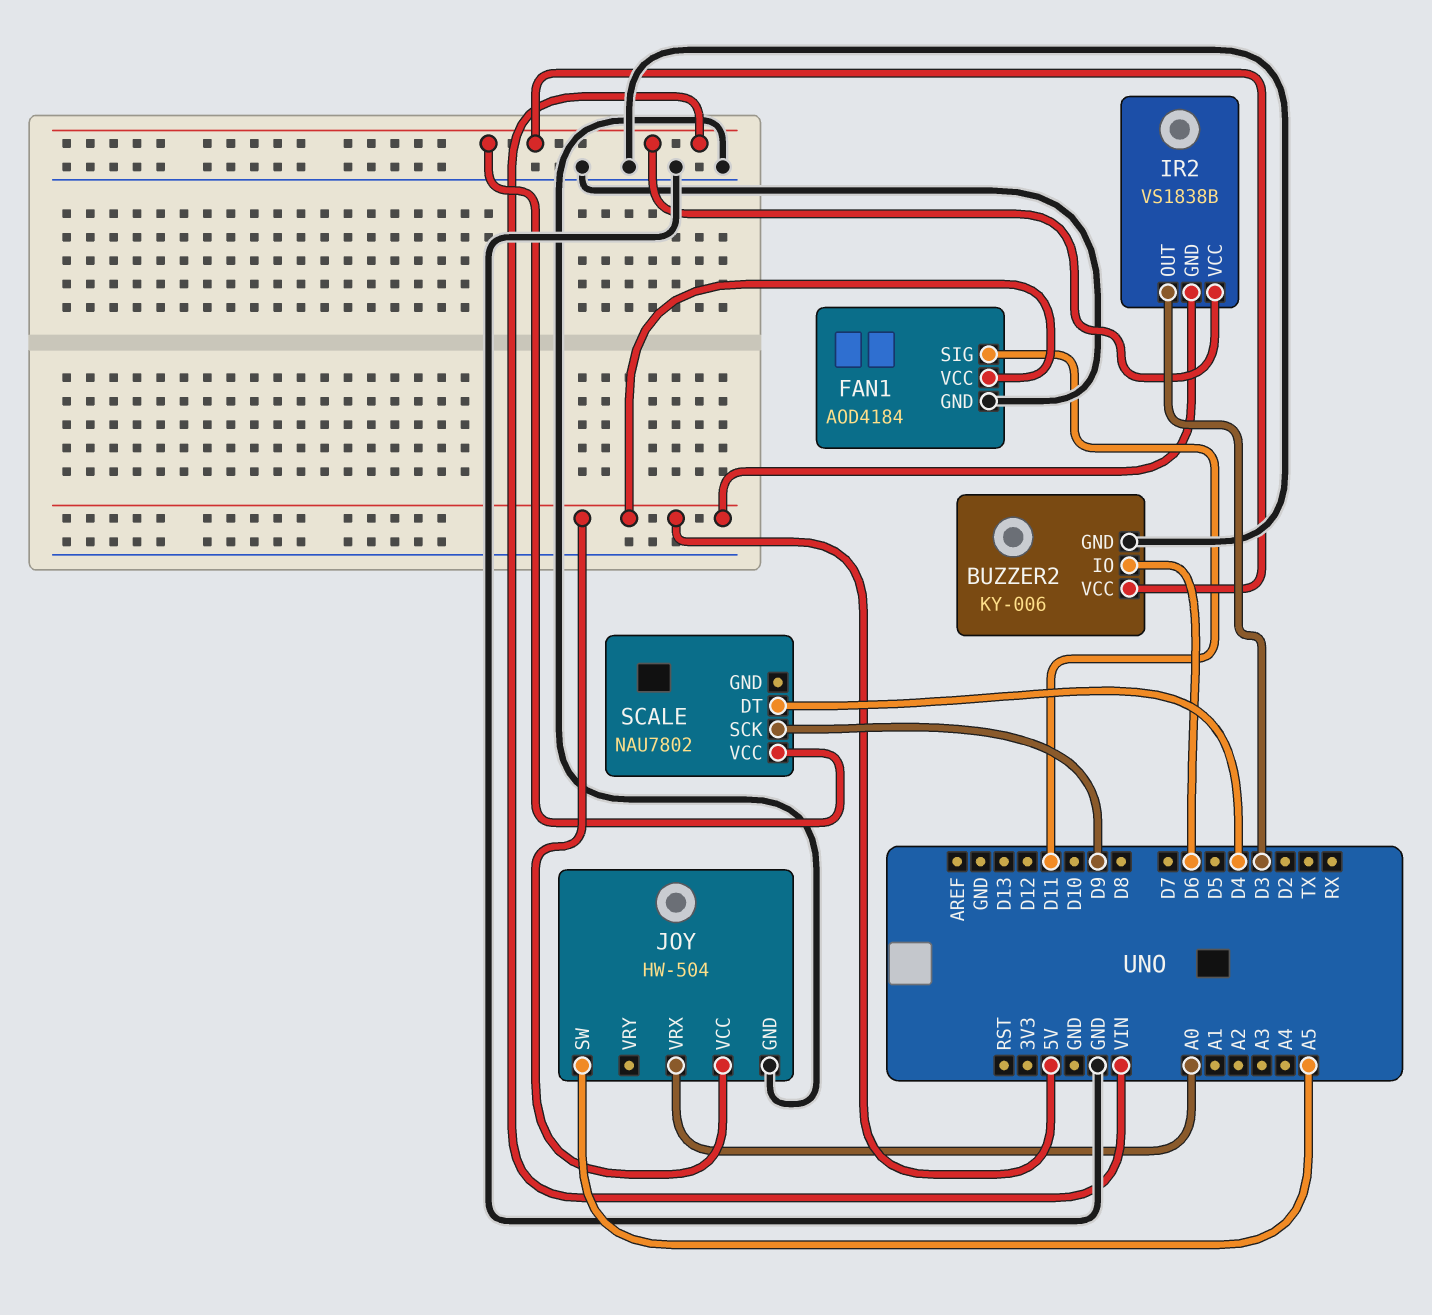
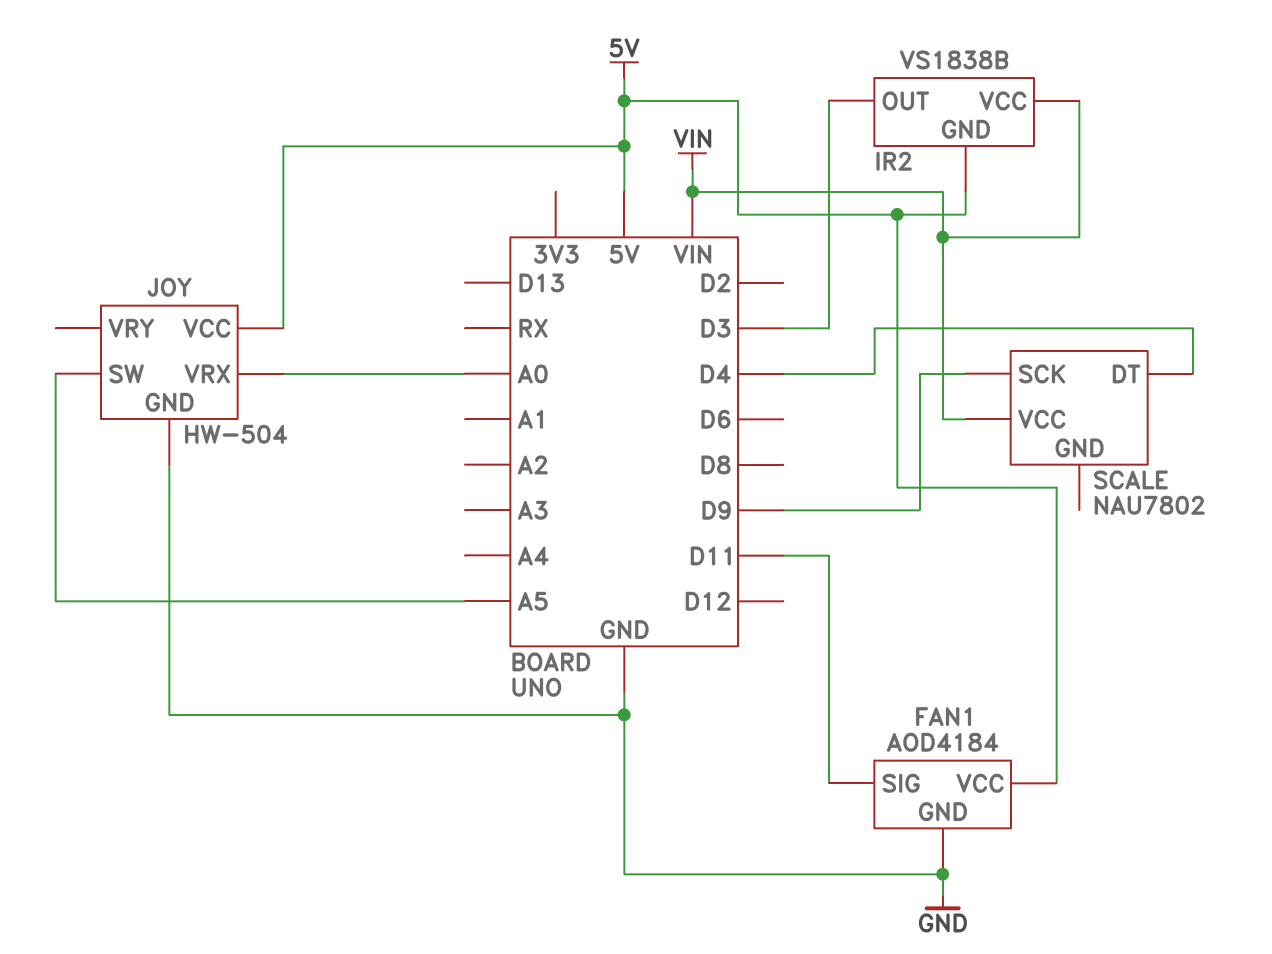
BUZZER2: KY-006 -> none
BUZZER2 pin GND: GND -> none
BUZZER2 pin IO: D6 -> none
BUZZER2 pin VCC: VIN -> none

